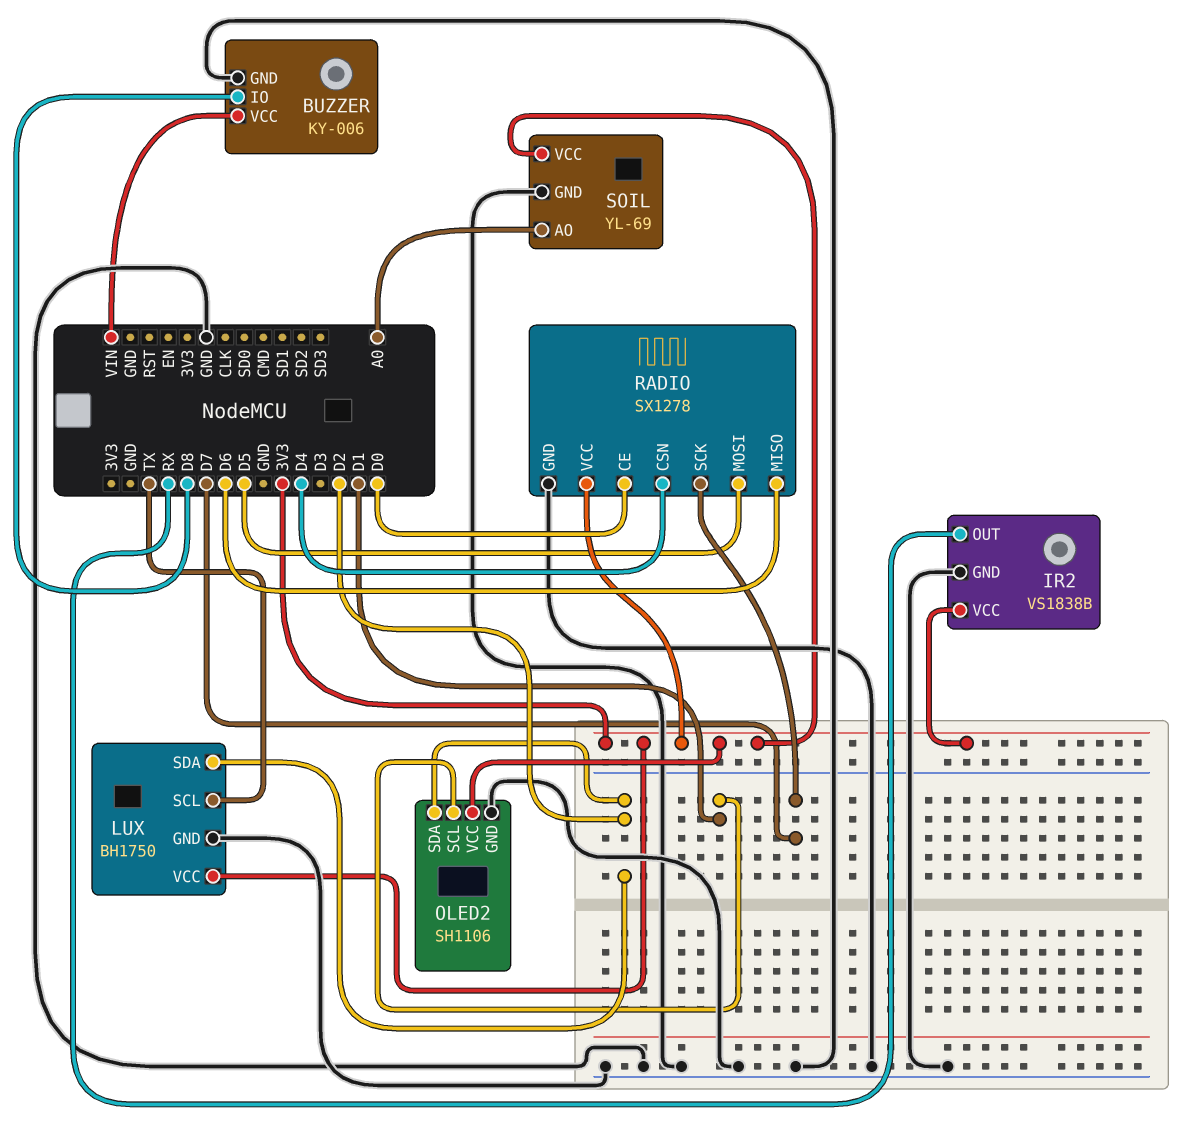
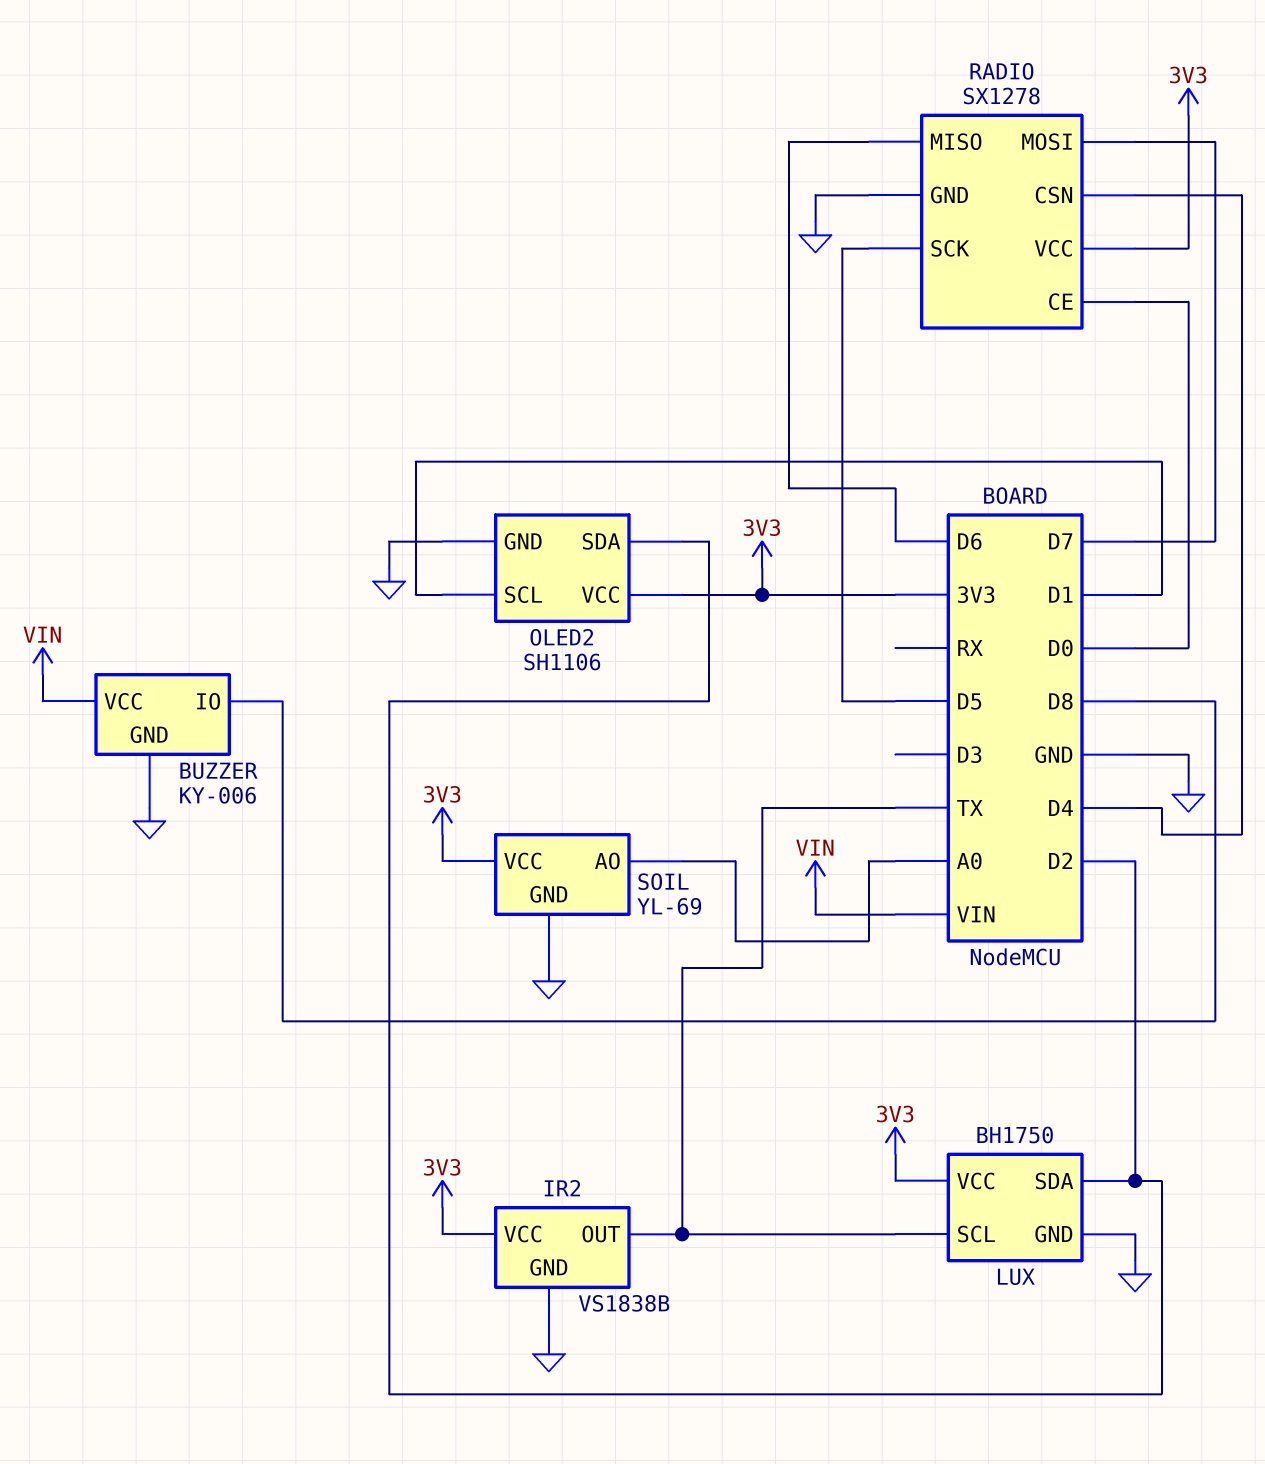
IR2 pin OUT: RX -> TX
RADIO pin MOSI: D5 -> D7
RADIO pin SCK: D7 -> D5

